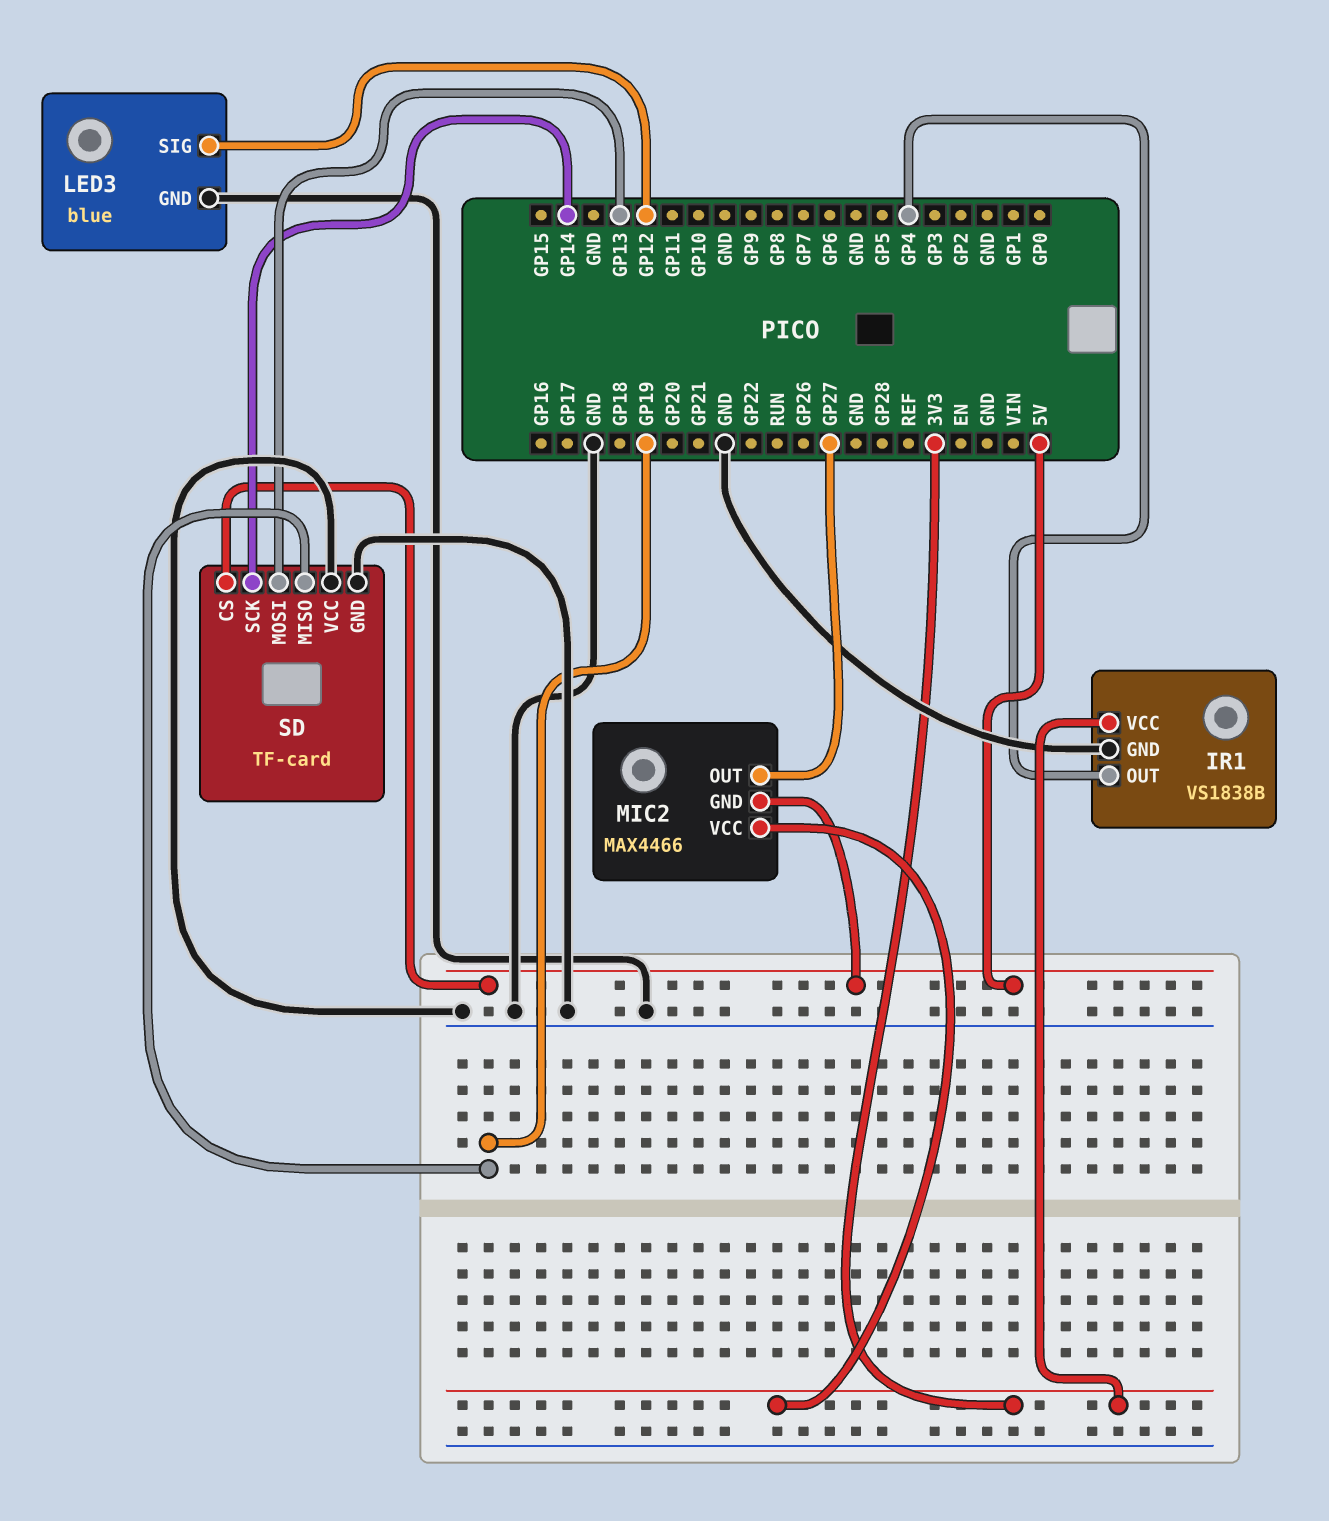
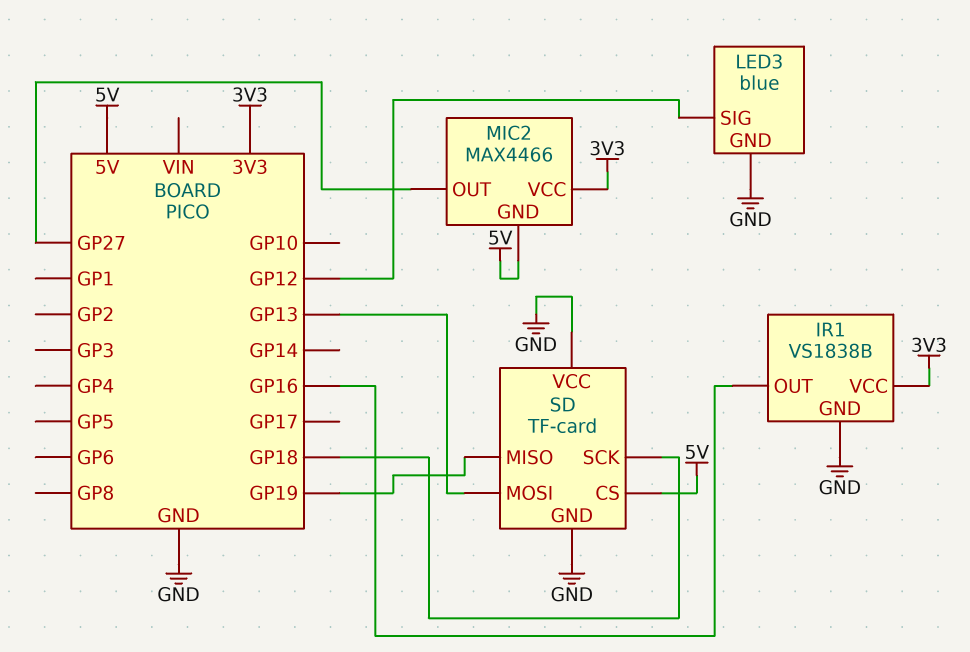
IR1 pin OUT: GP4 -> GP16
SD pin SCK: GP14 -> GP18

